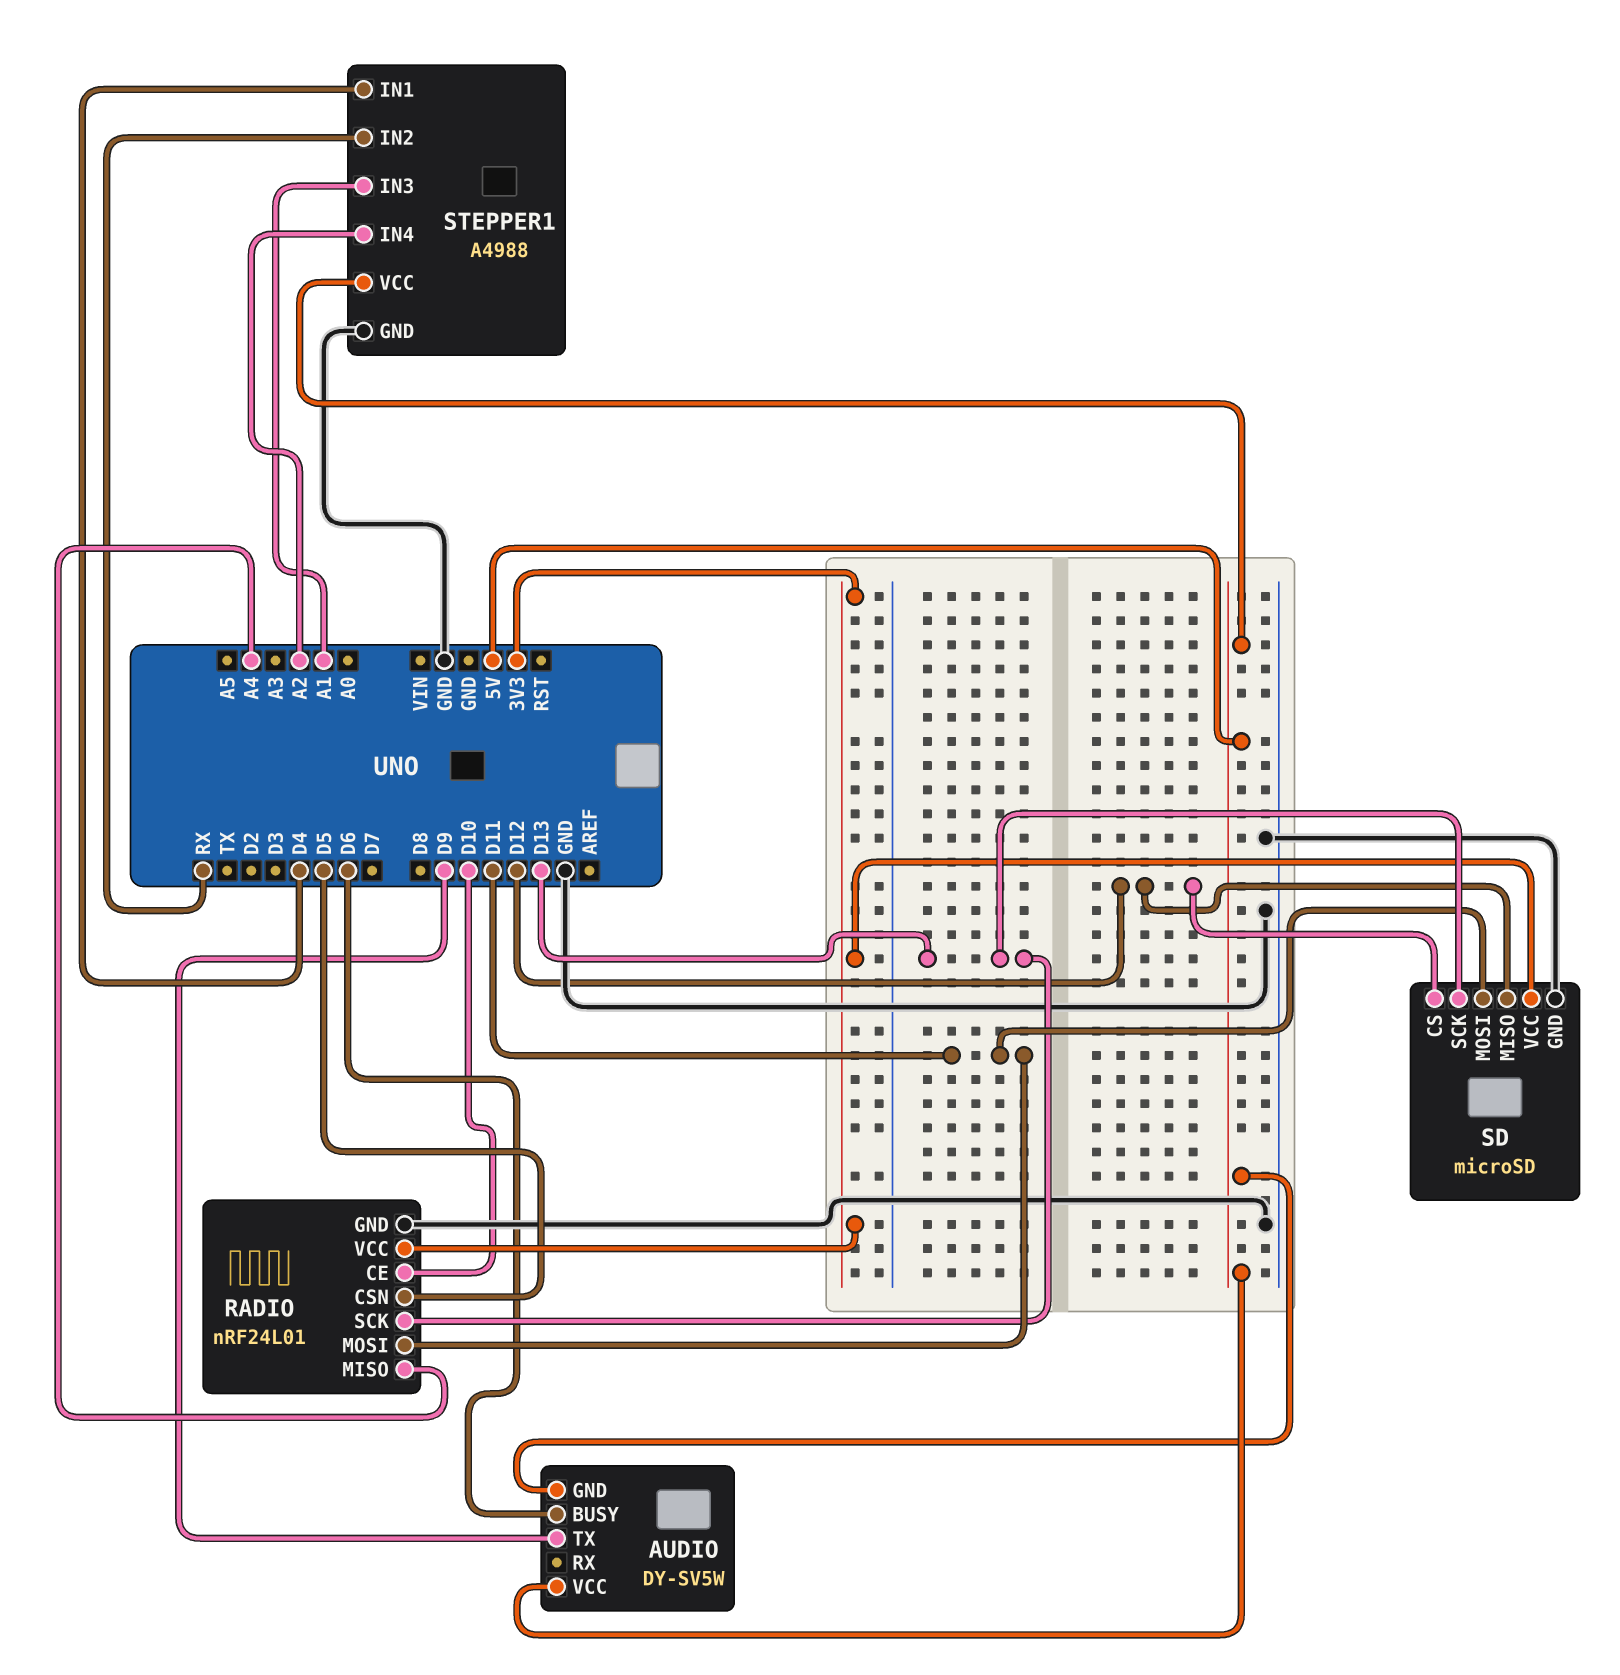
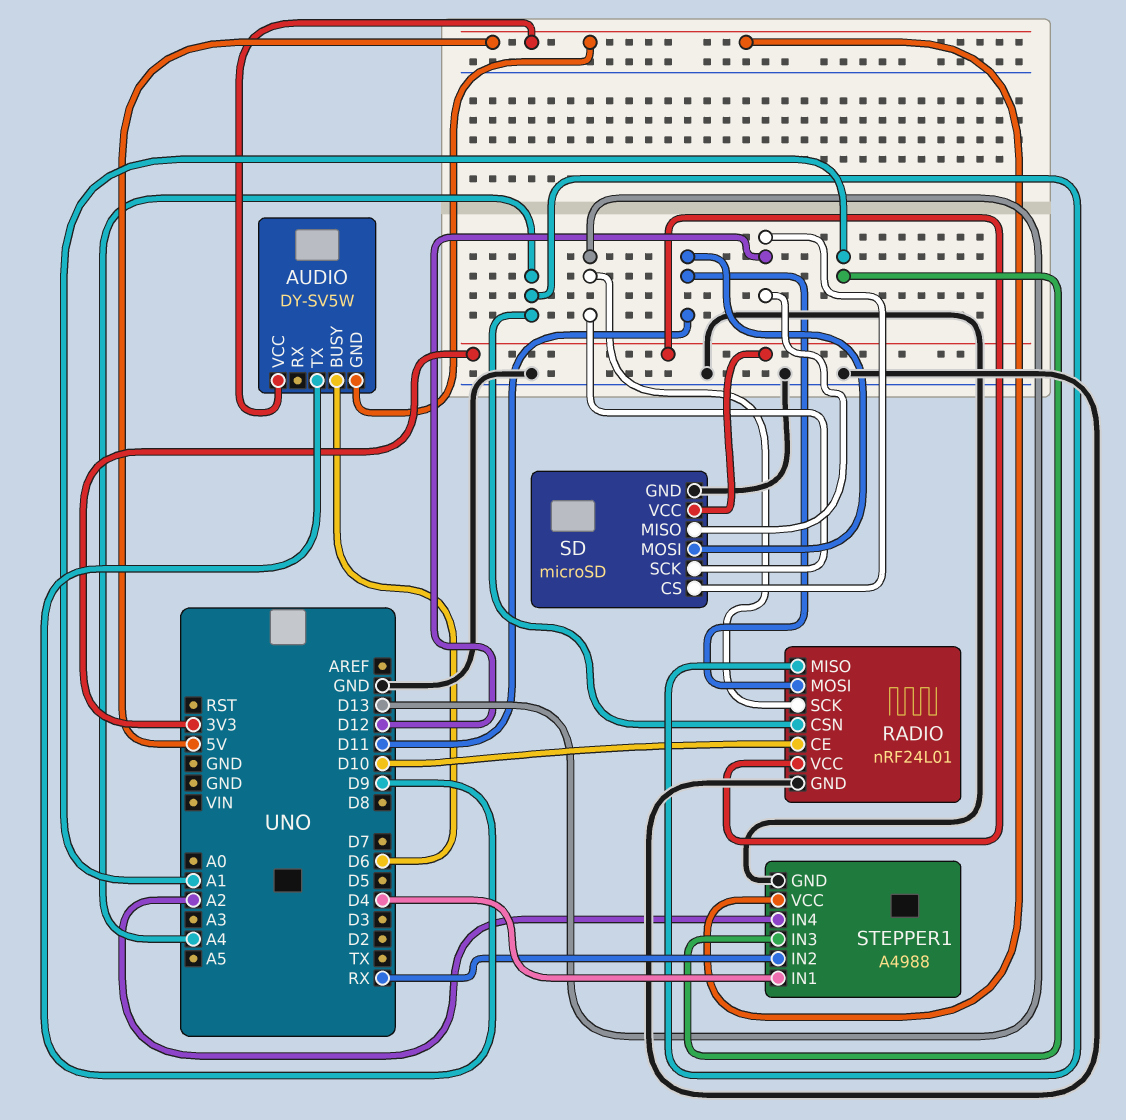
RADIO pin CSN: D5 -> A4

